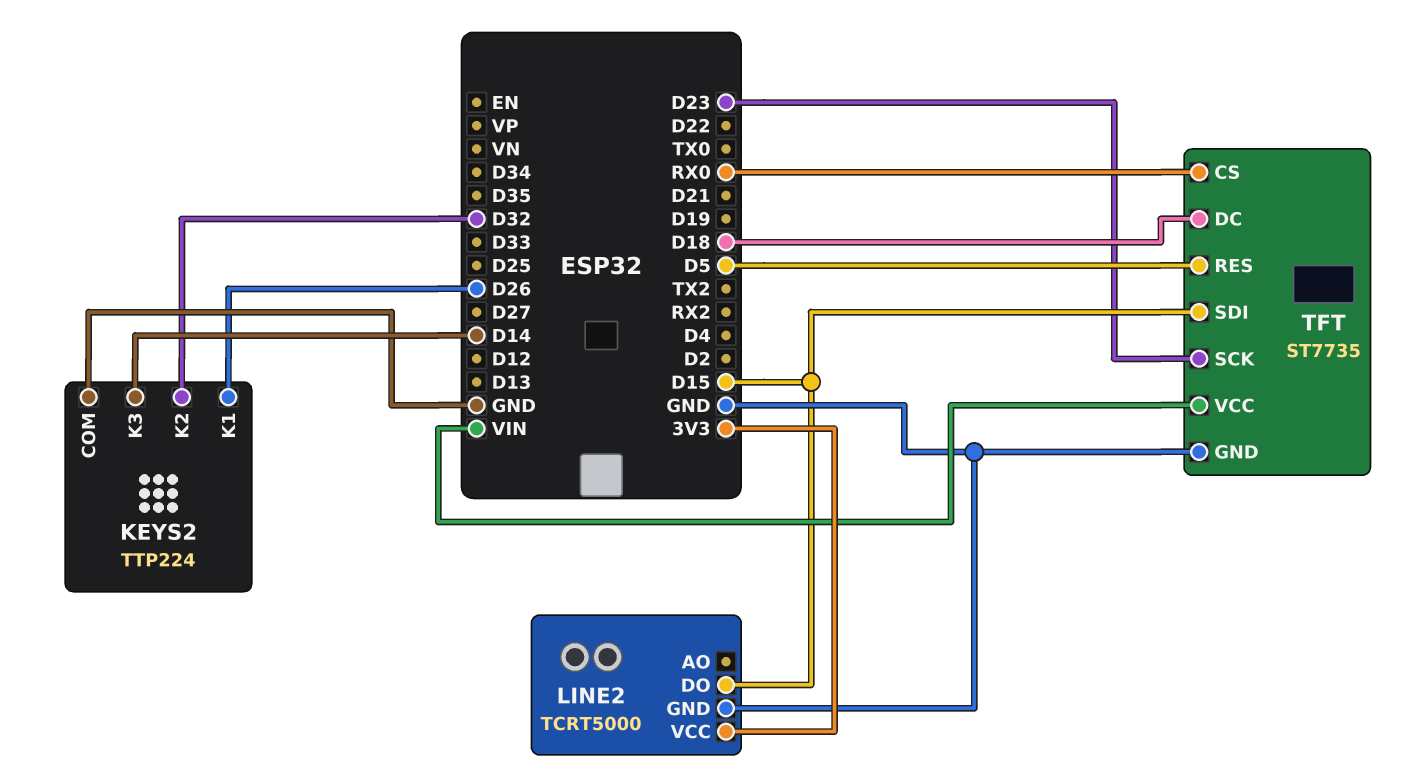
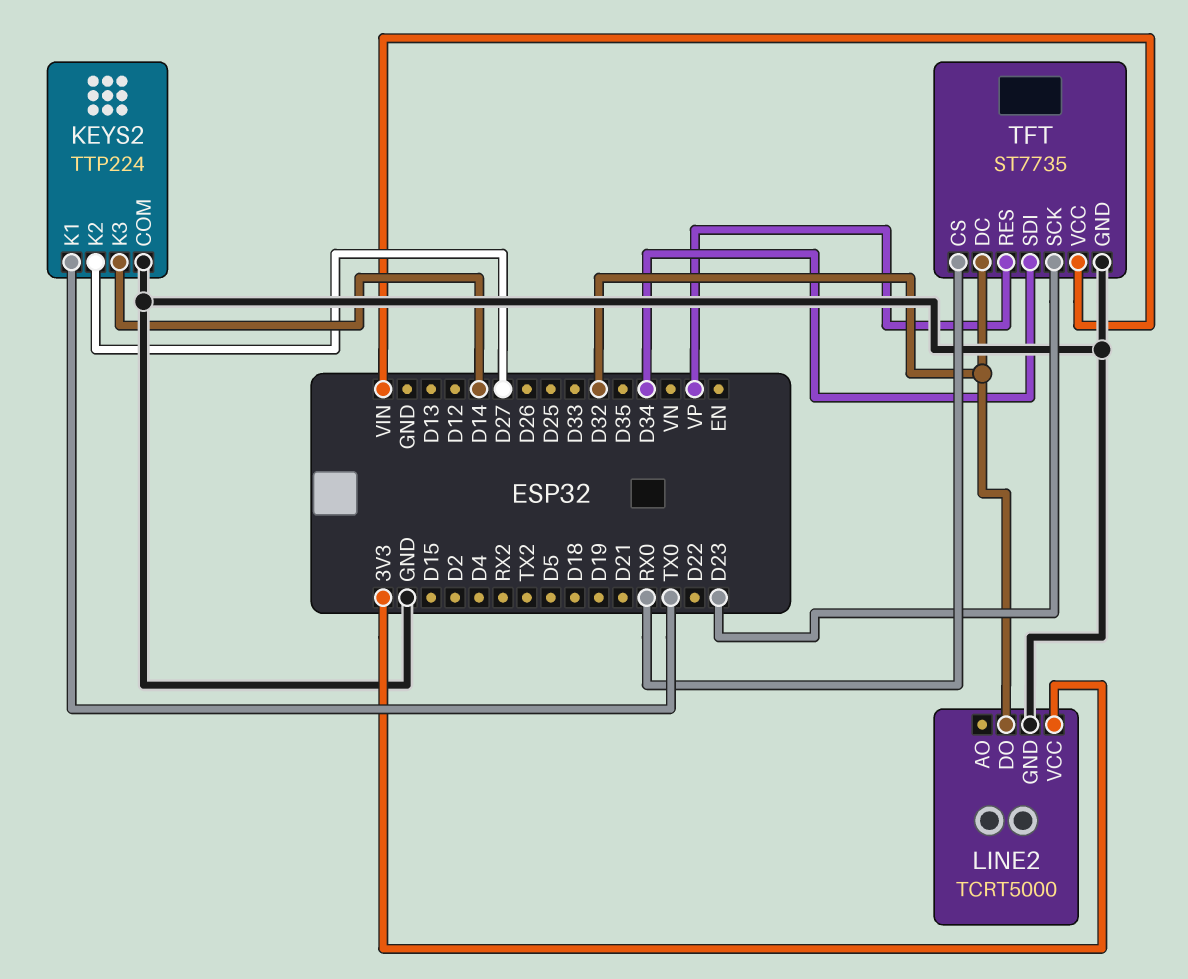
KEYS2 pin K1: D26 -> TX0
KEYS2 pin K2: D32 -> D27
LINE2 pin DO: D15 -> D32
TFT pin DC: D18 -> D32
TFT pin RES: D5 -> VP
TFT pin SDI: D15 -> D34

